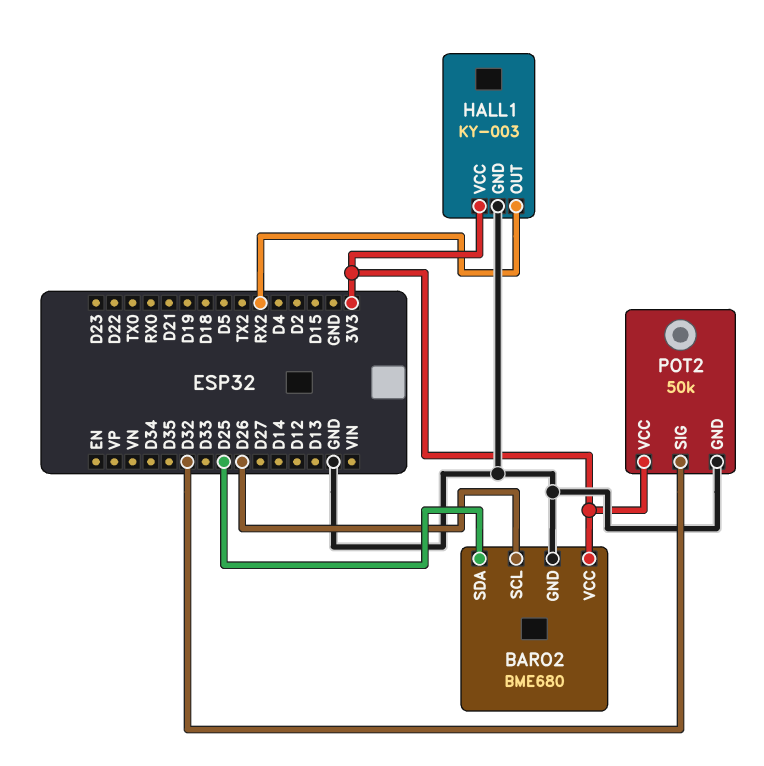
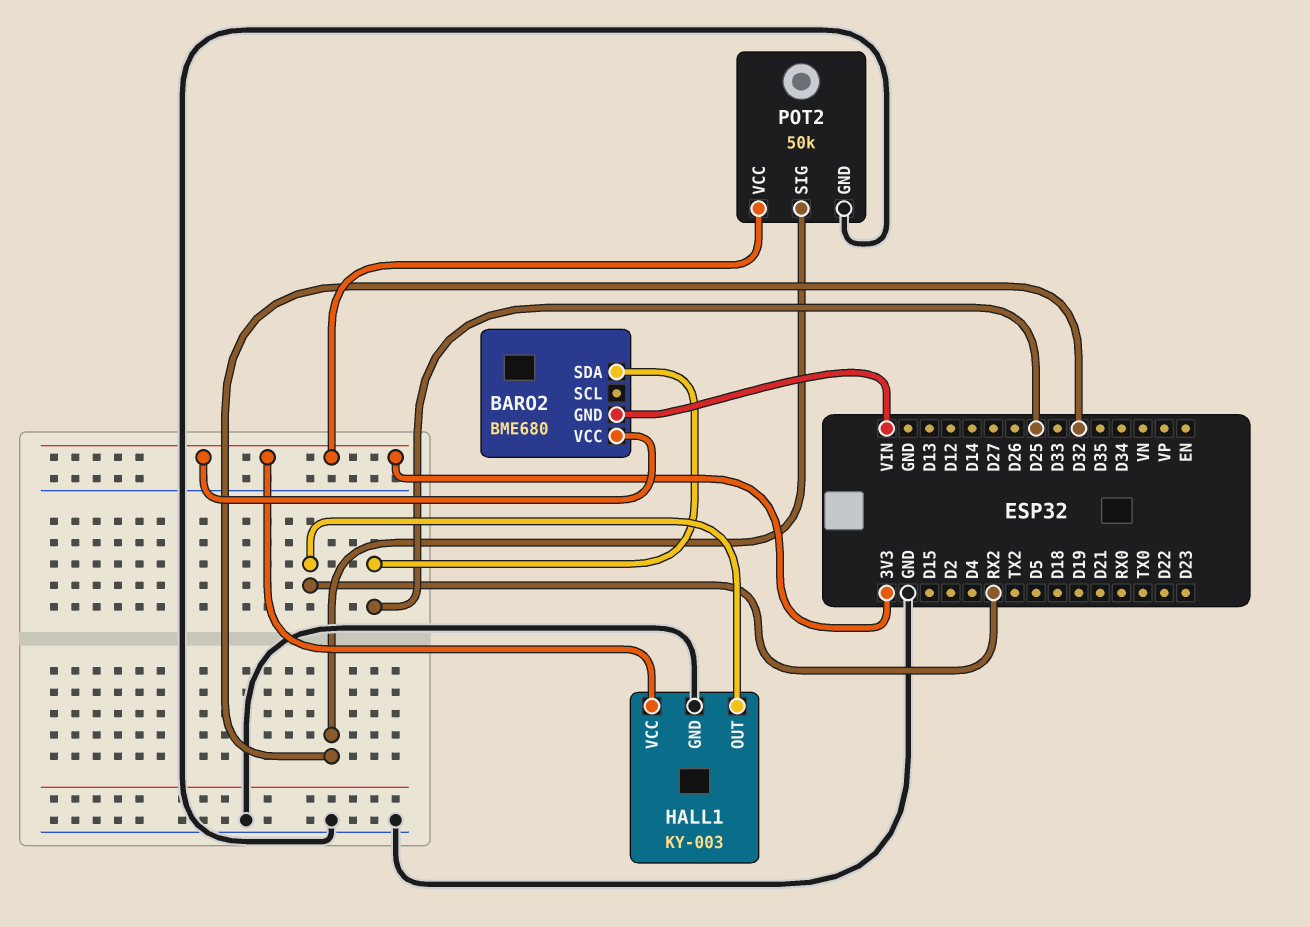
BARO2 pin GND: GND -> VIN
BARO2 pin SCL: D26 -> none

